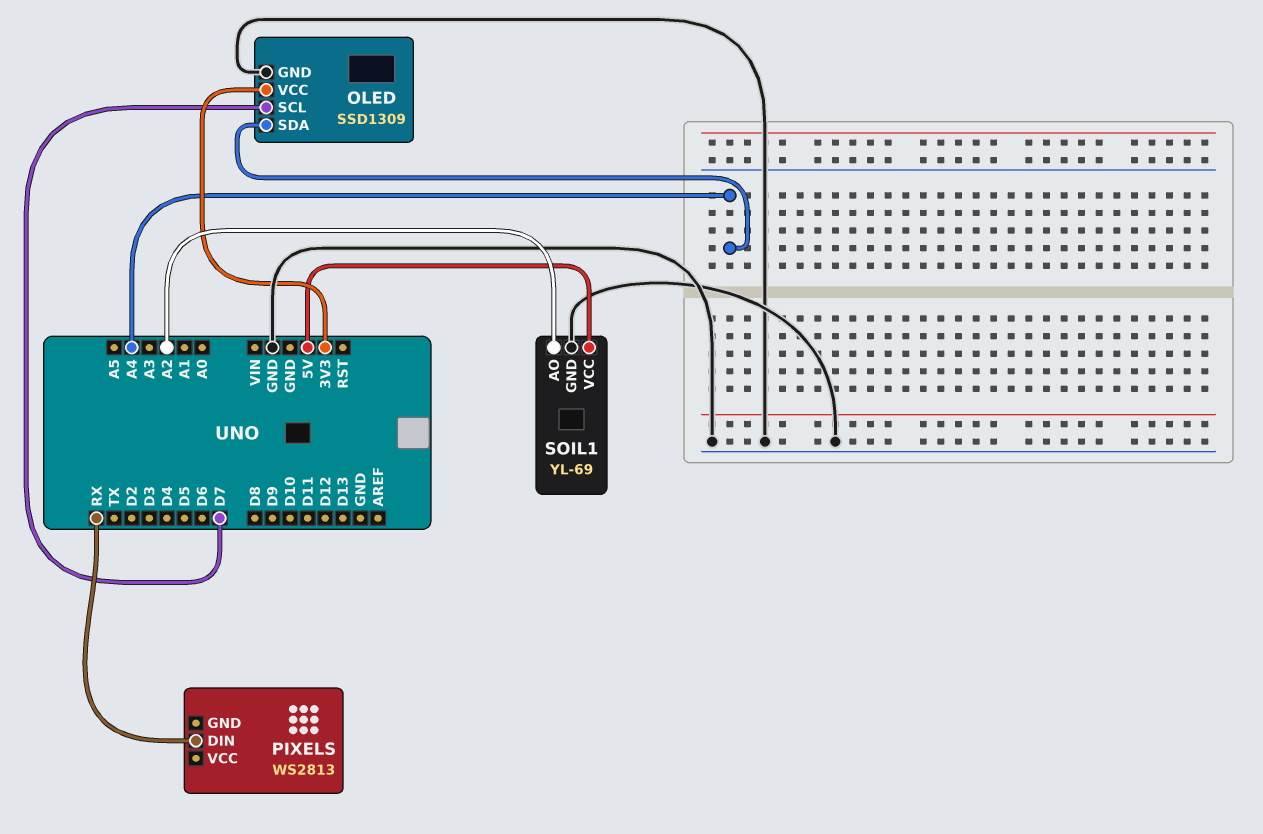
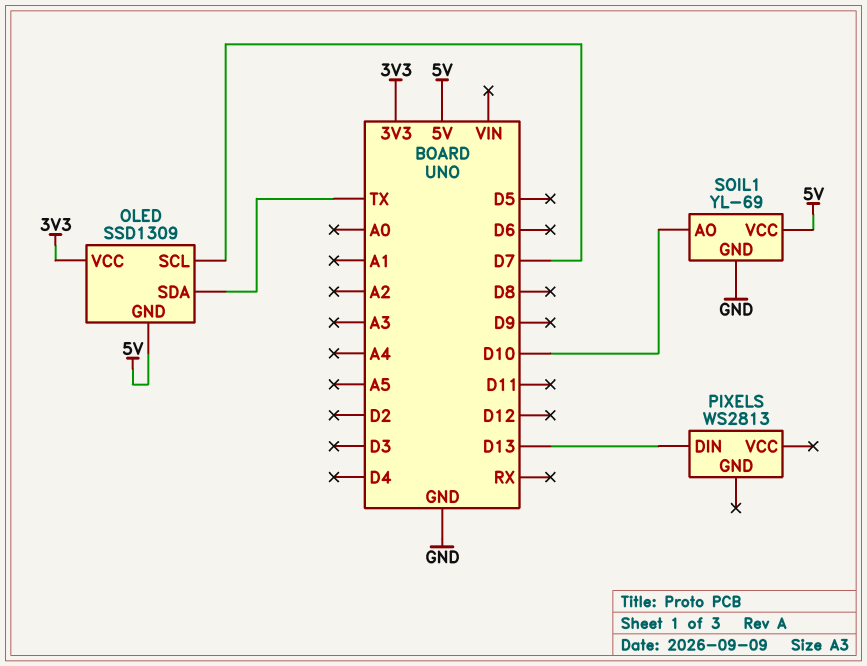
OLED pin GND: GND -> 5V
OLED pin SDA: A4 -> TX
PIXELS pin DIN: RX -> D13
SOIL1 pin AO: A2 -> D10

